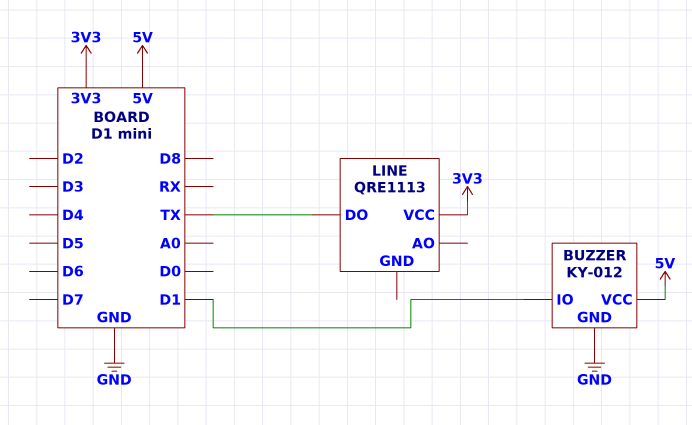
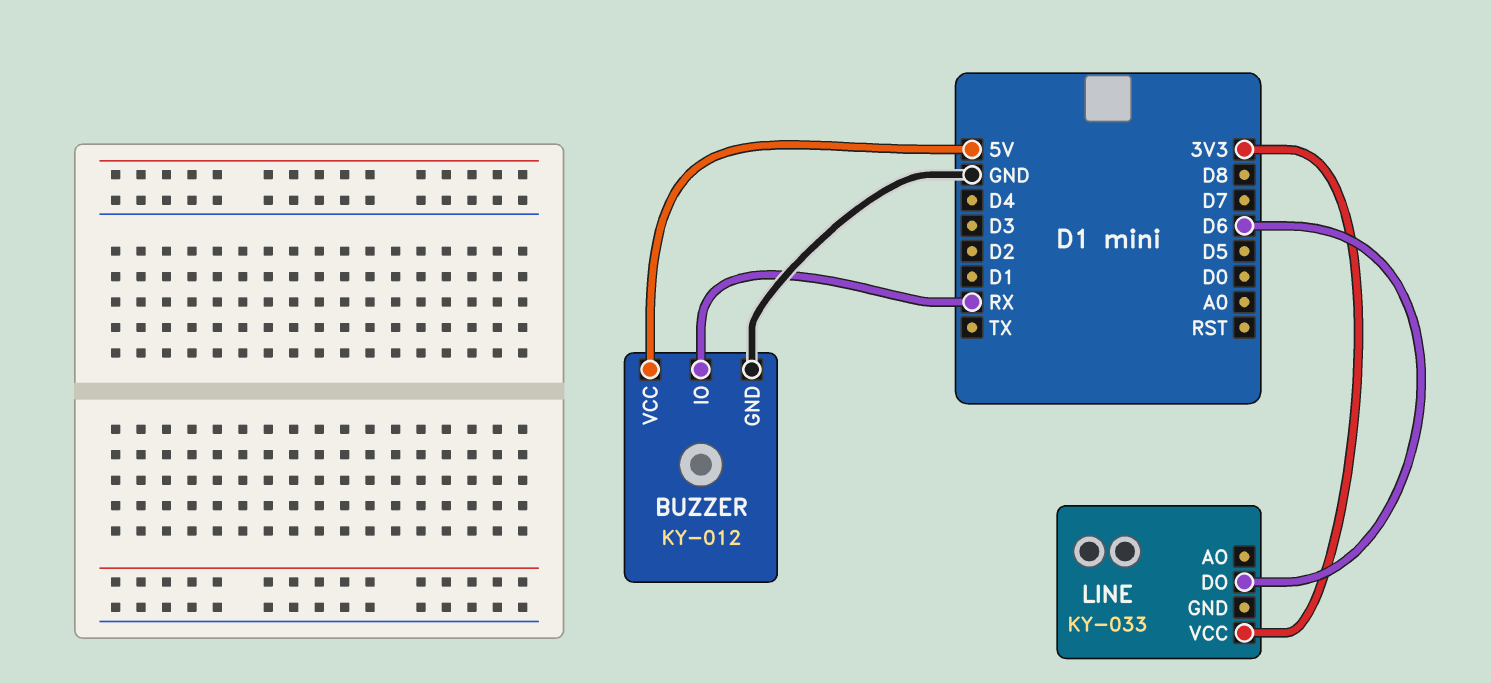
BUZZER pin IO: D1 -> RX
LINE: QRE1113 -> KY-033
LINE pin DO: TX -> D6

